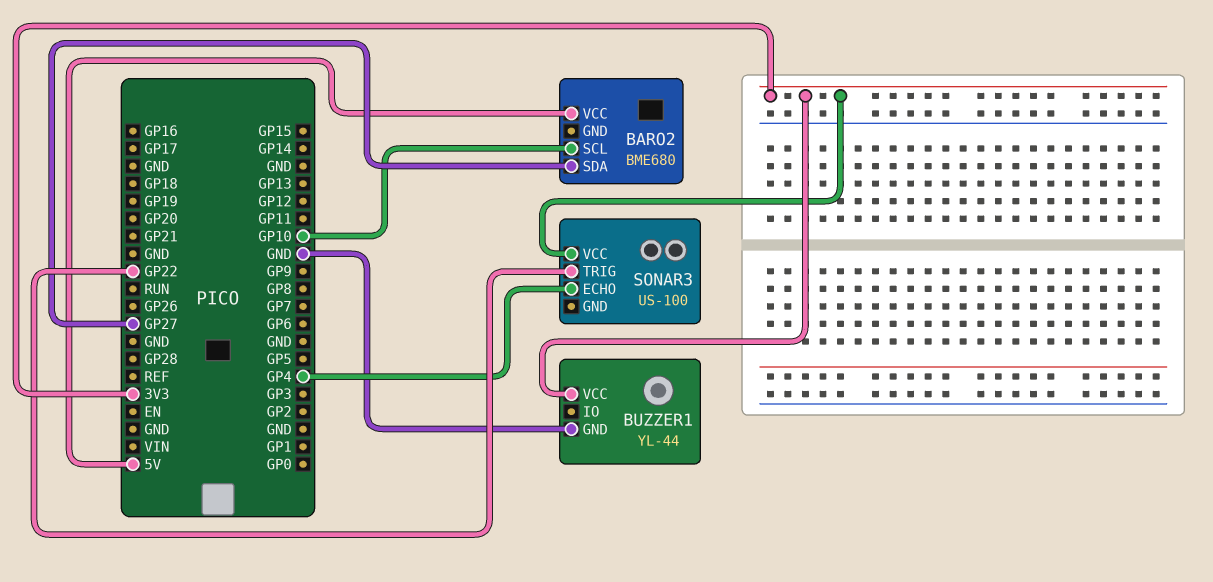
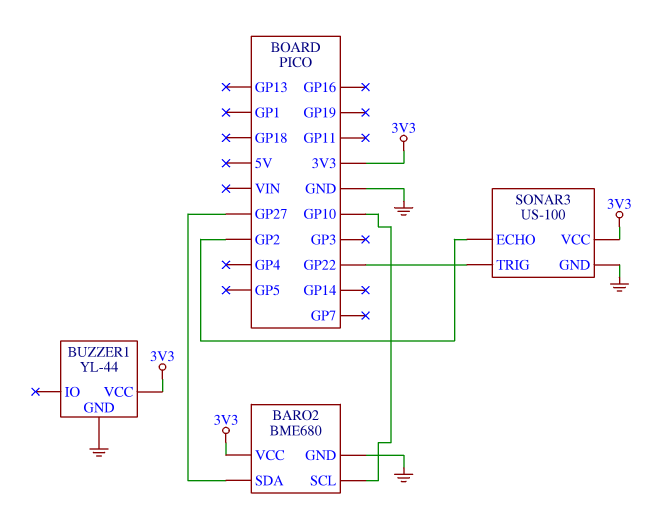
BARO2 pin GND: none -> GND
BARO2 pin VCC: 5V -> 3V3
SONAR3 pin ECHO: GP4 -> GP2
SONAR3 pin GND: none -> GND

